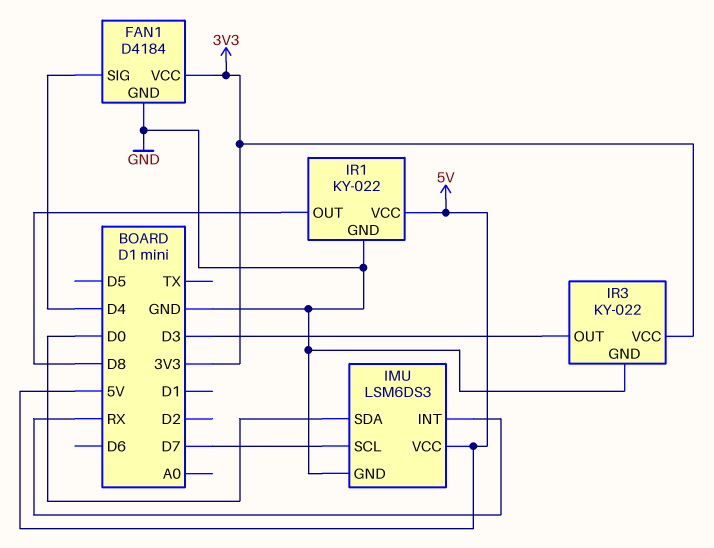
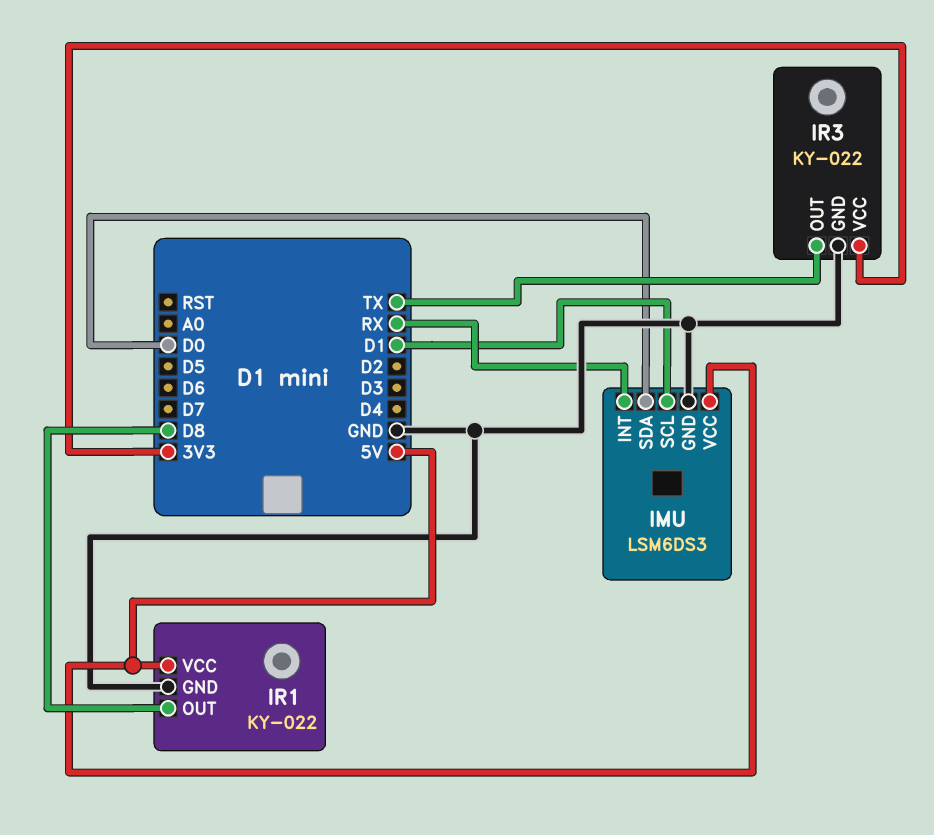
FAN1: D4184 -> none
FAN1 pin GND: GND -> none
FAN1 pin SIG: D4 -> none
FAN1 pin VCC: 3V3 -> none
IMU pin SCL: D7 -> D1
IR3 pin OUT: D3 -> TX

